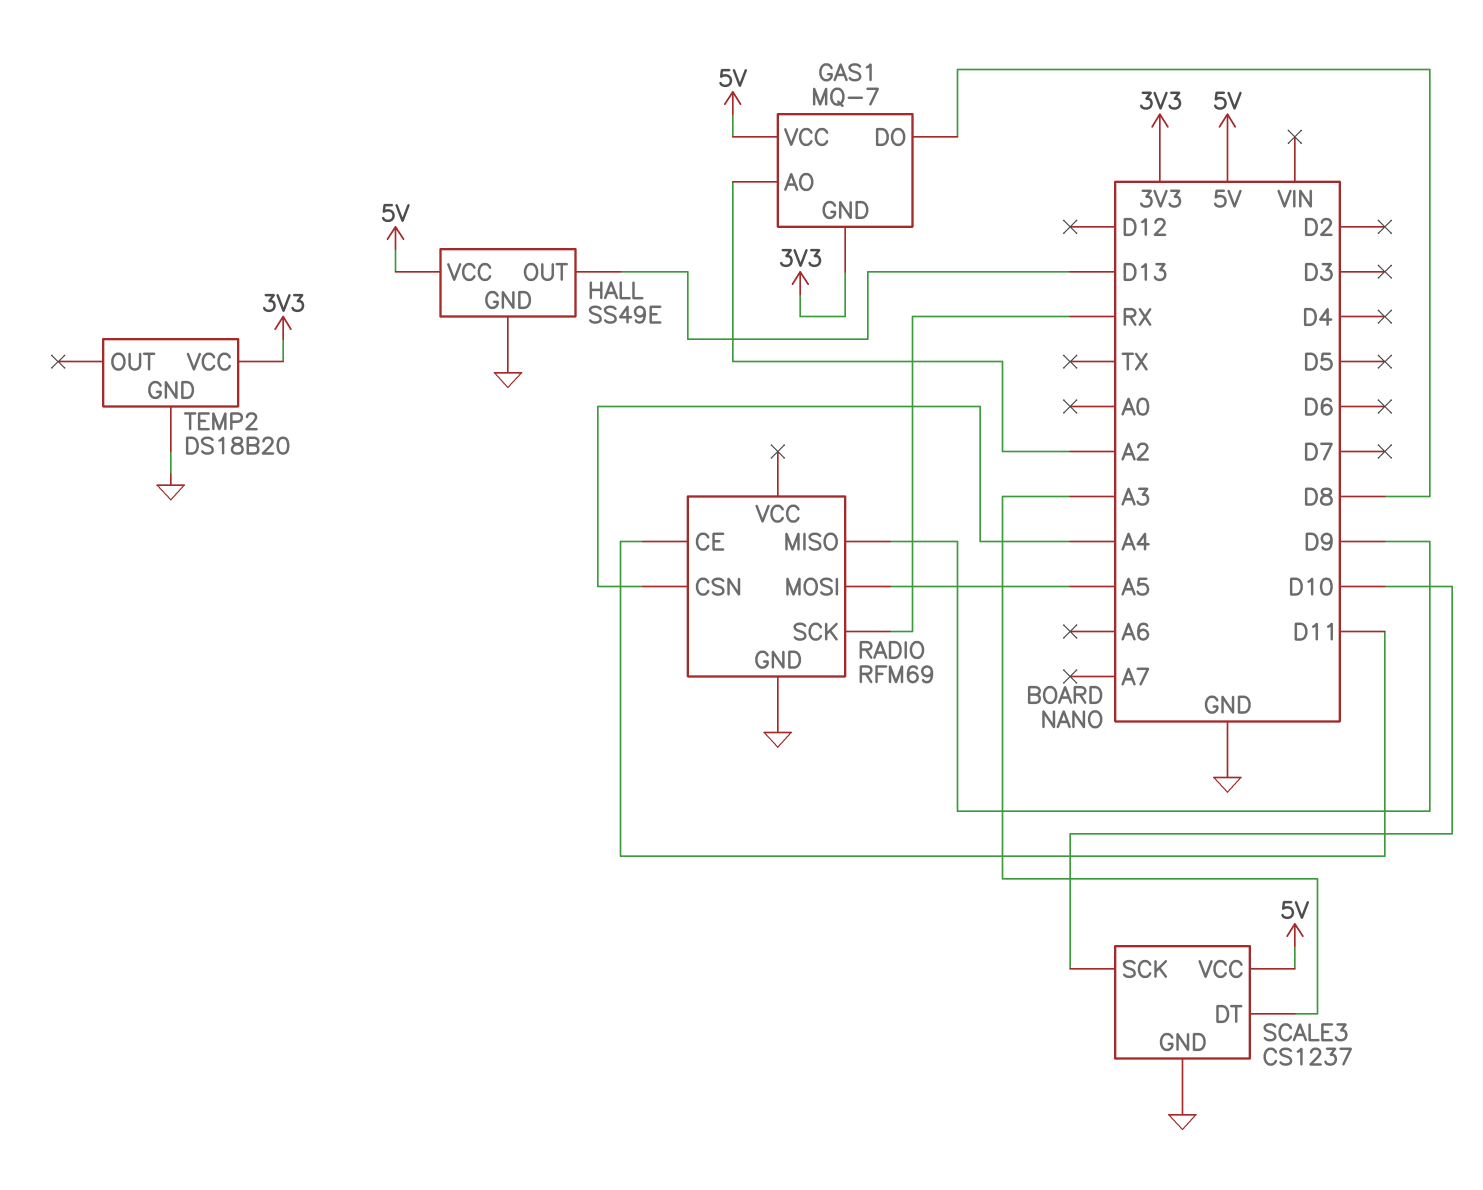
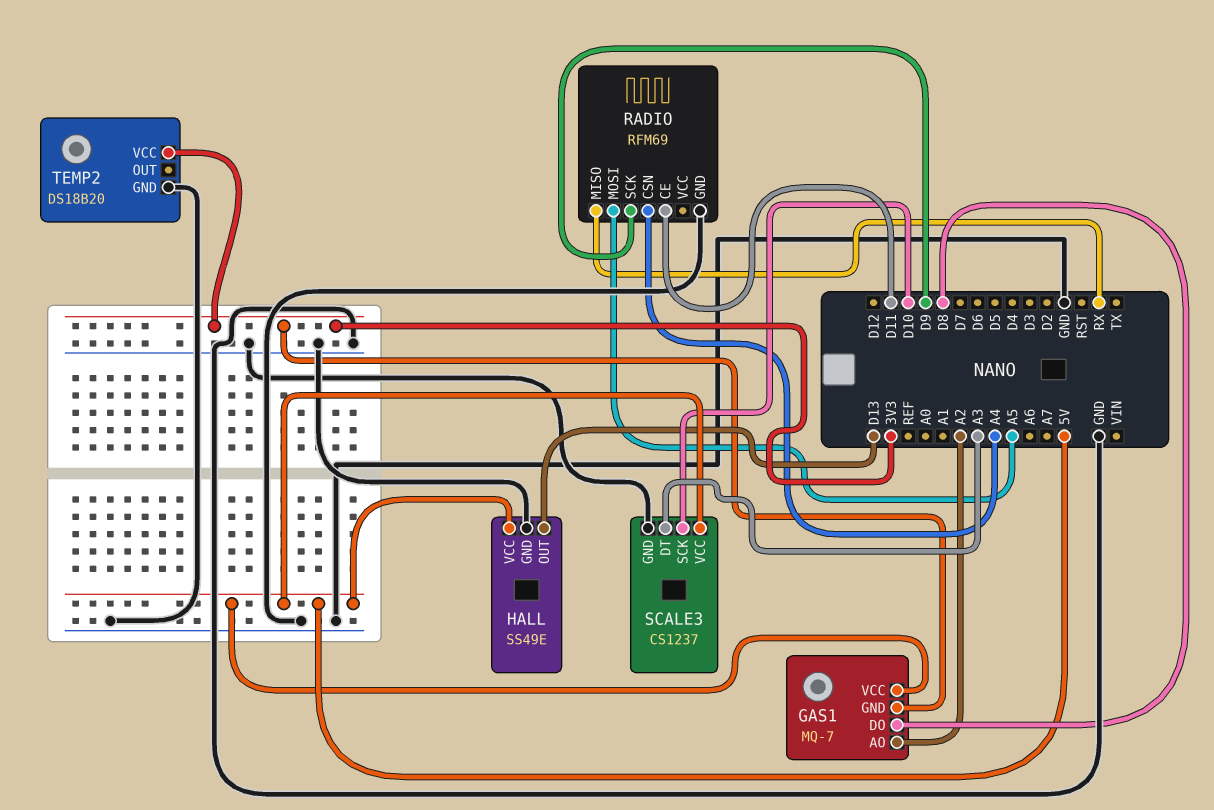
RADIO pin MISO: D9 -> RX
RADIO pin SCK: RX -> D9

